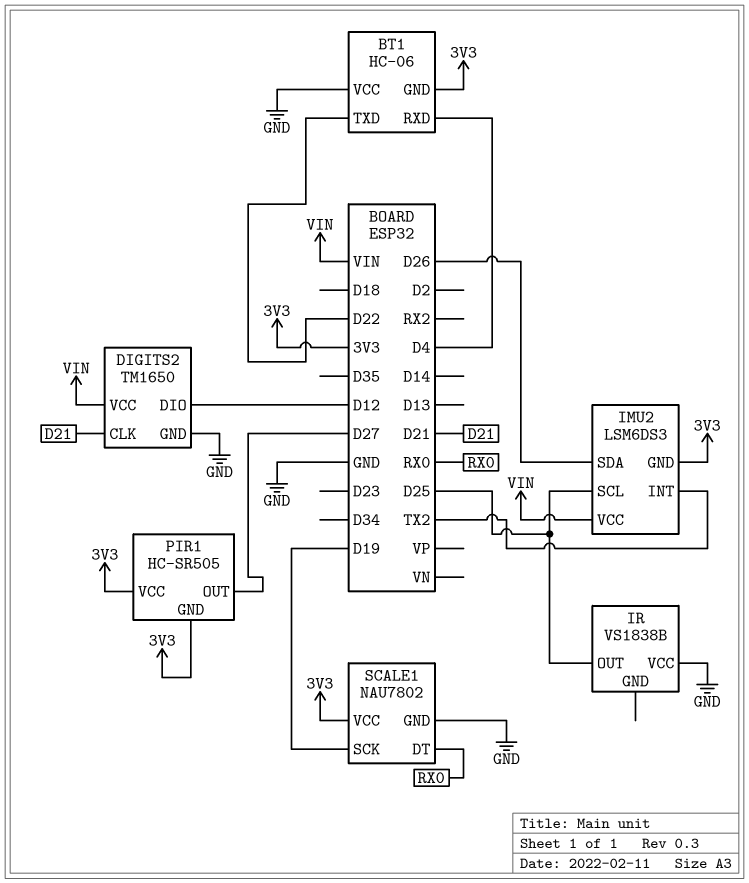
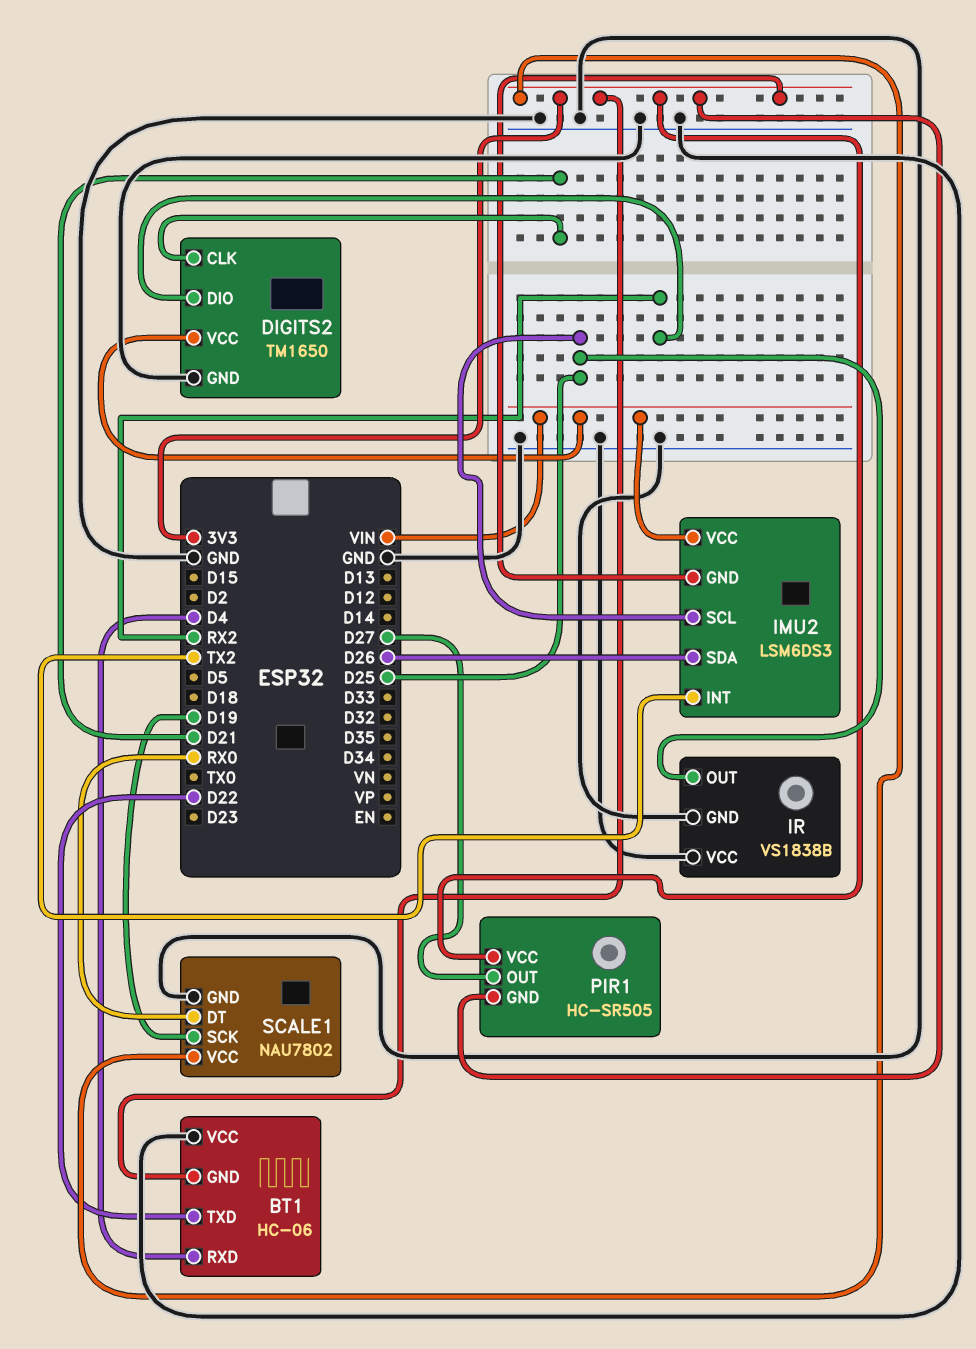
DIGITS2 pin DIO: D12 -> RX2
IR pin GND: none -> GND

